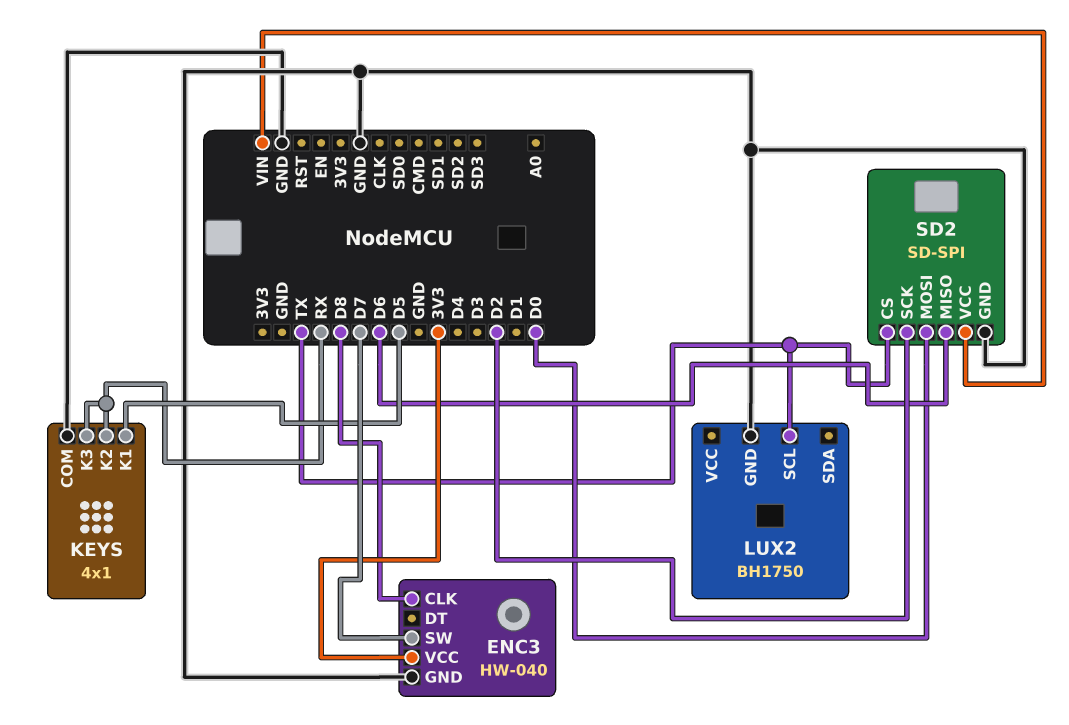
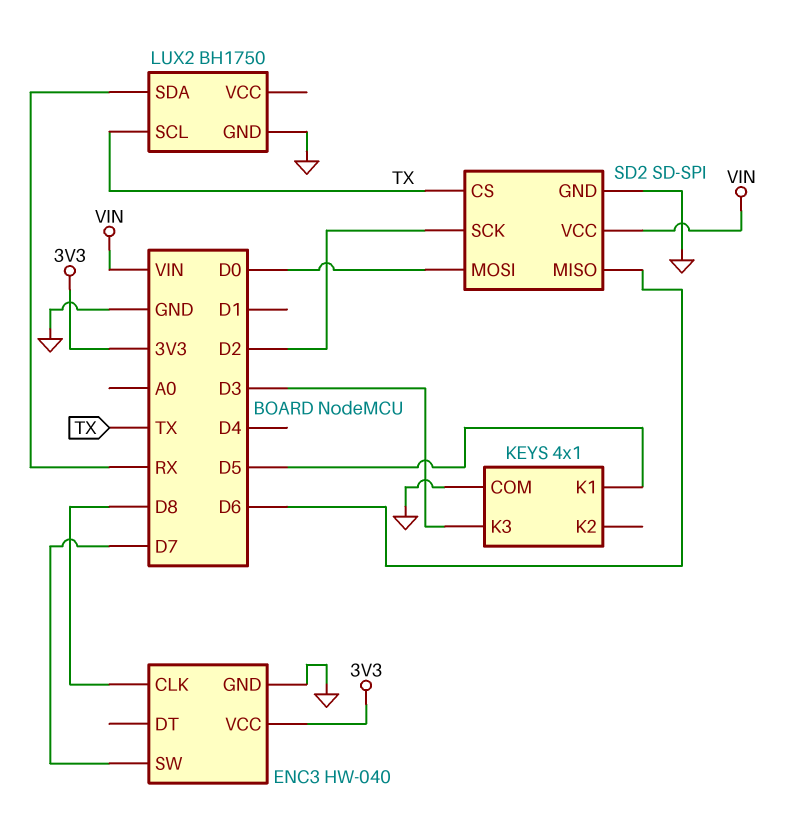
KEYS pin K2: RX -> none
KEYS pin K3: RX -> D3
LUX2 pin SDA: none -> RX

